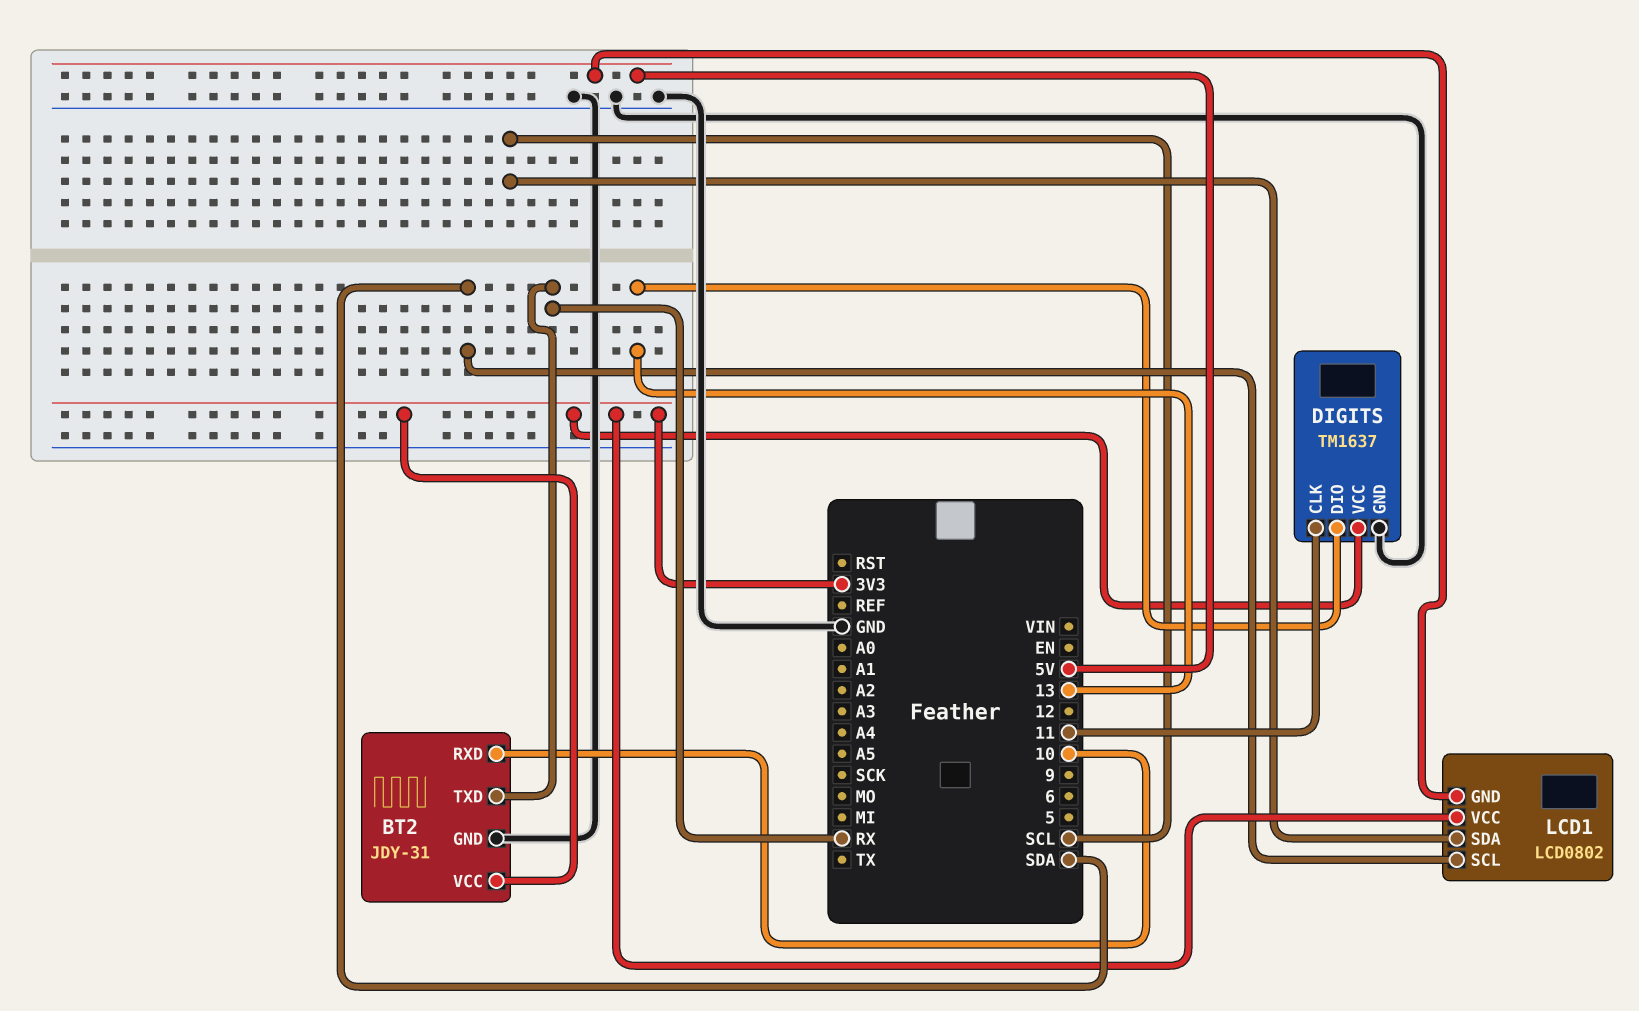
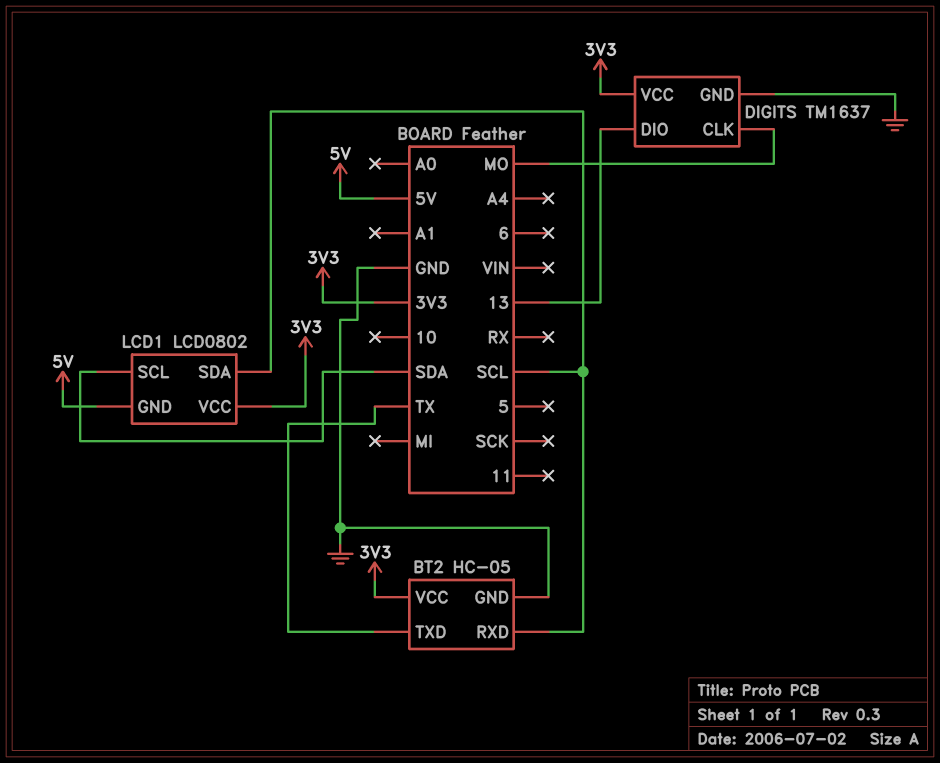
BT2: JDY-31 -> HC-05
BT2 pin RXD: 10 -> SCL
BT2 pin TXD: RX -> TX
DIGITS pin CLK: 11 -> MO

